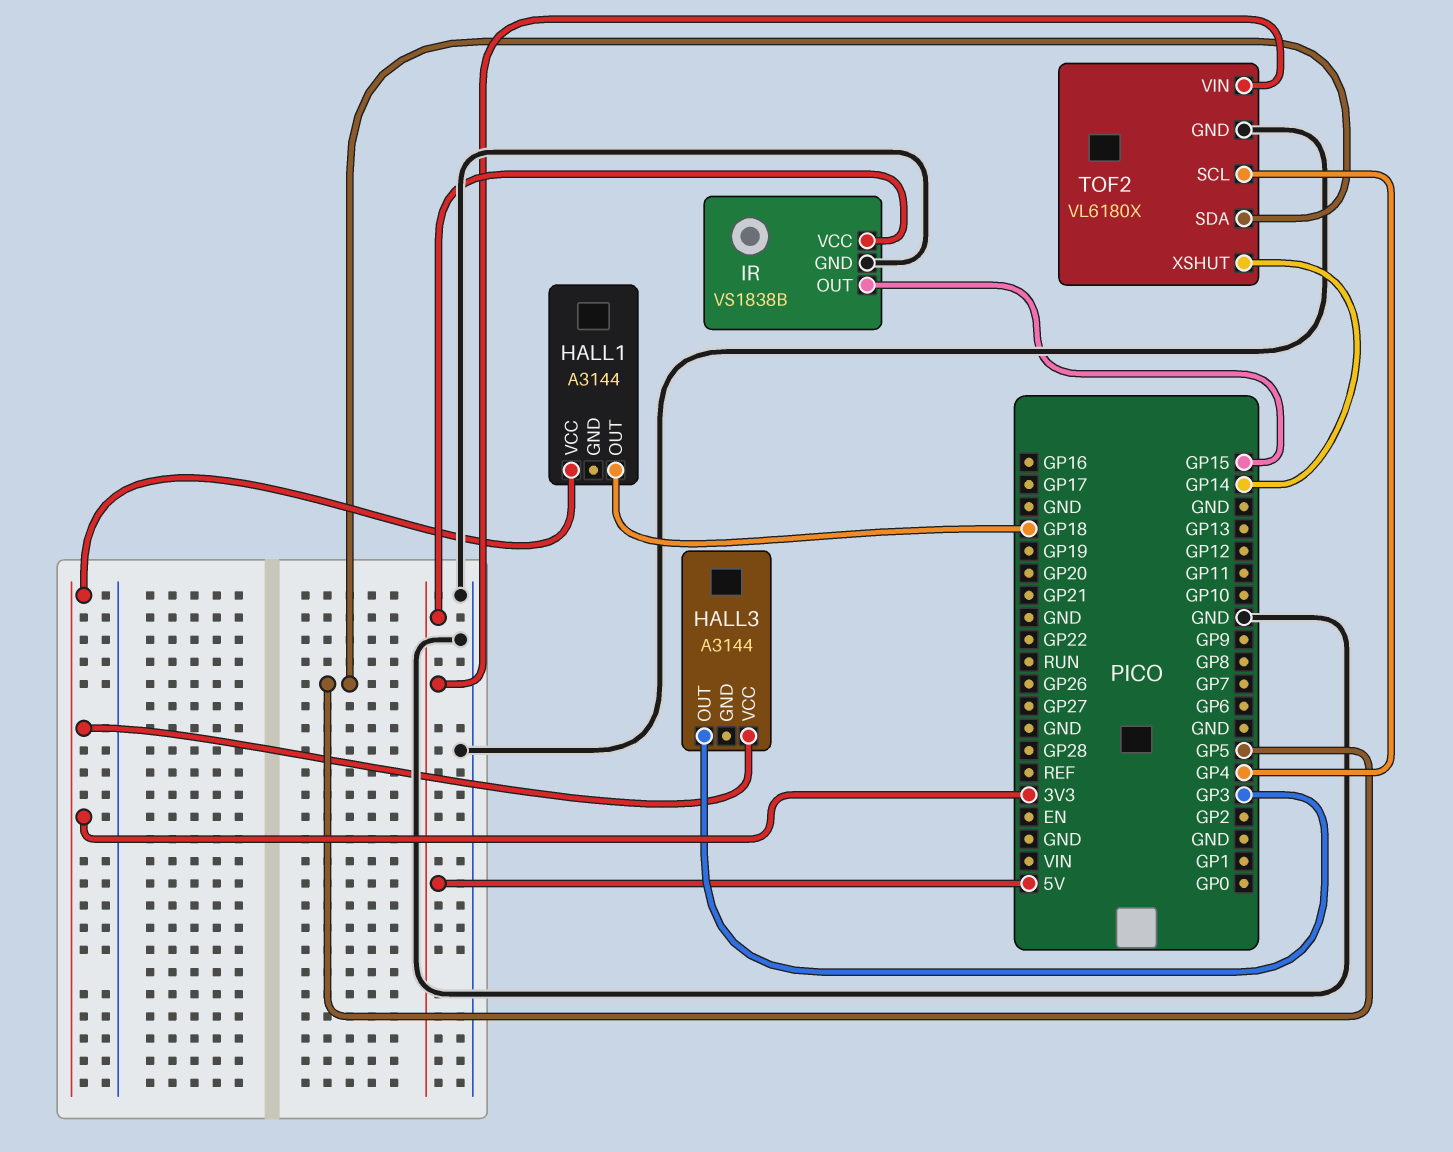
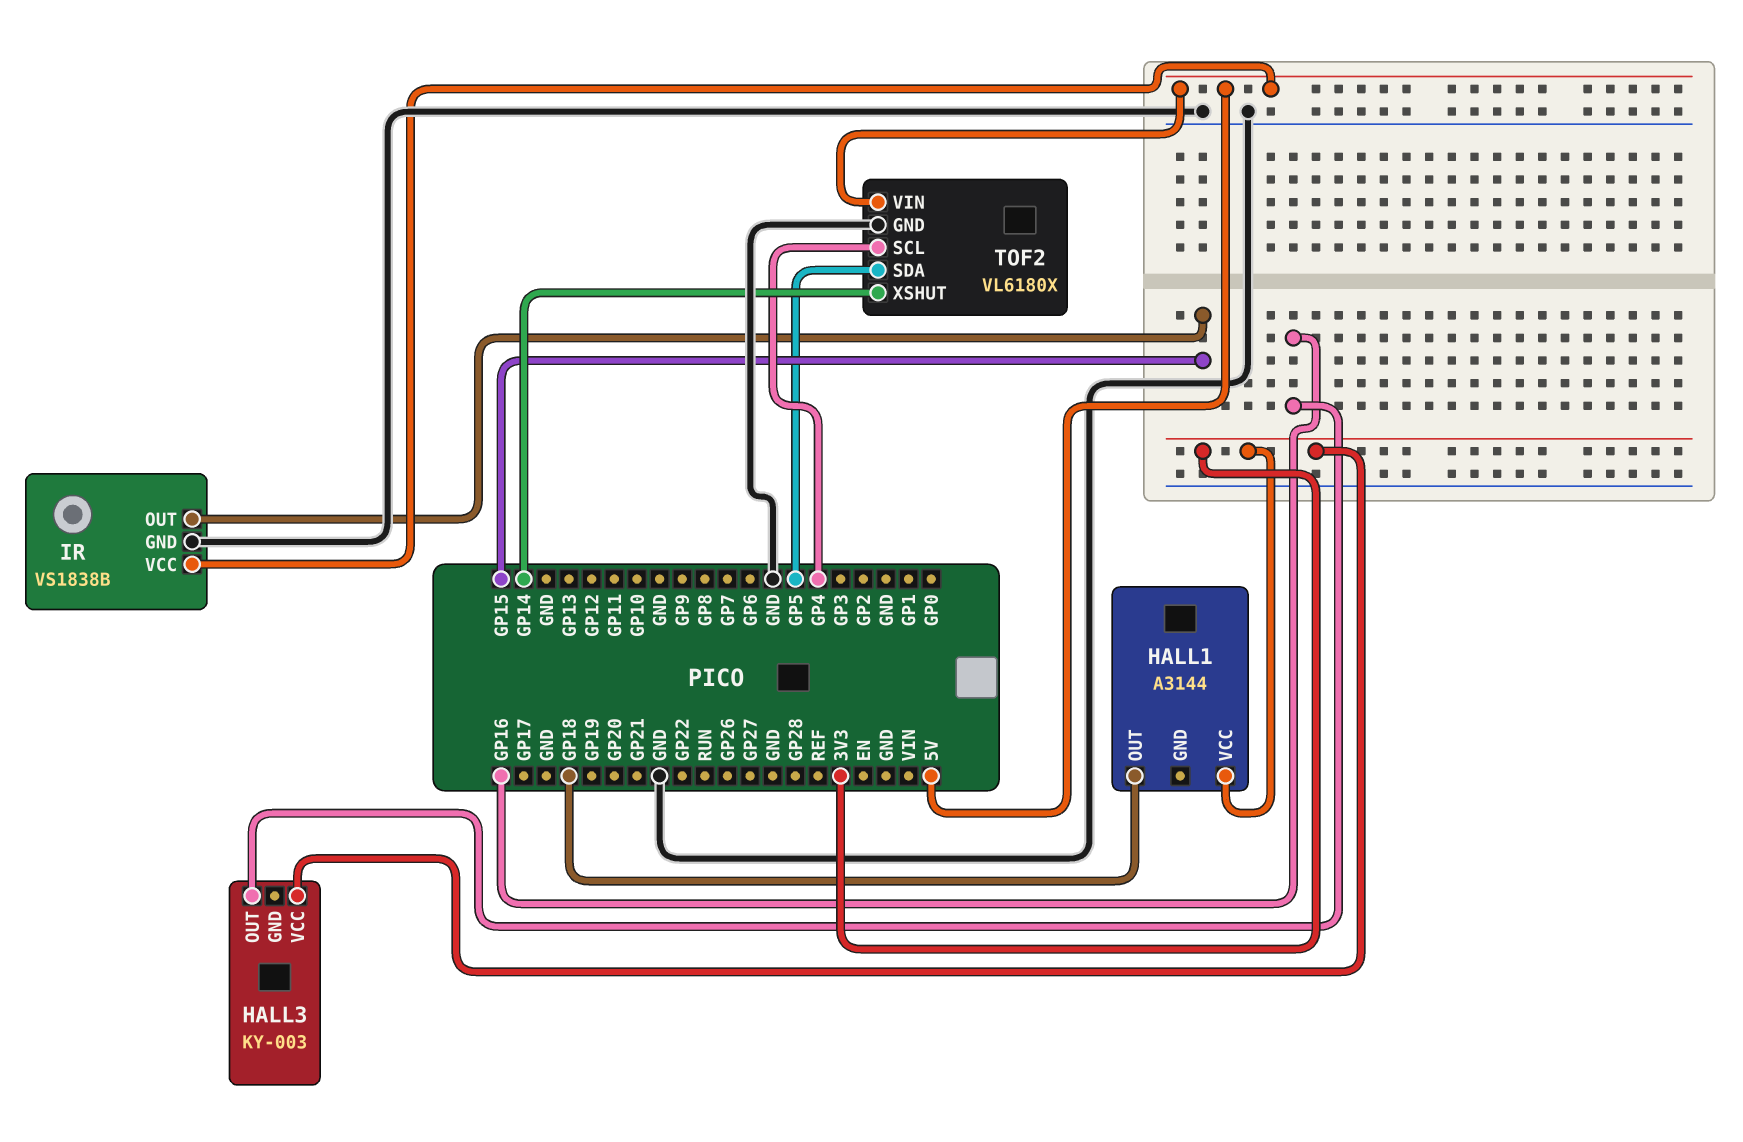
HALL3: A3144 -> KY-003
HALL3 pin OUT: GP3 -> GP16

